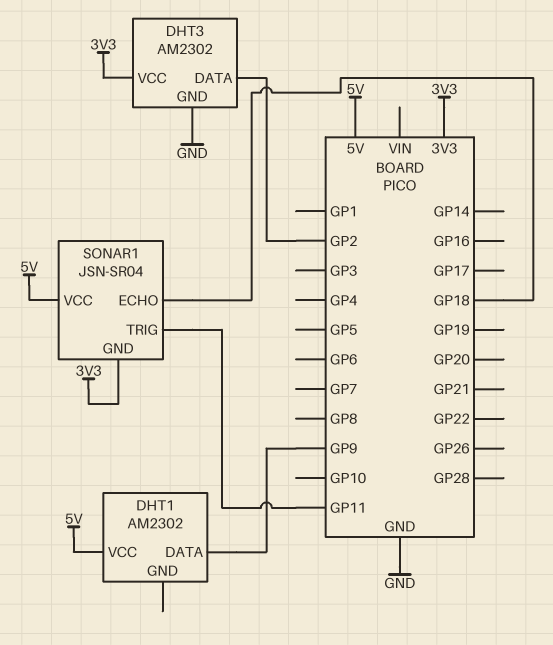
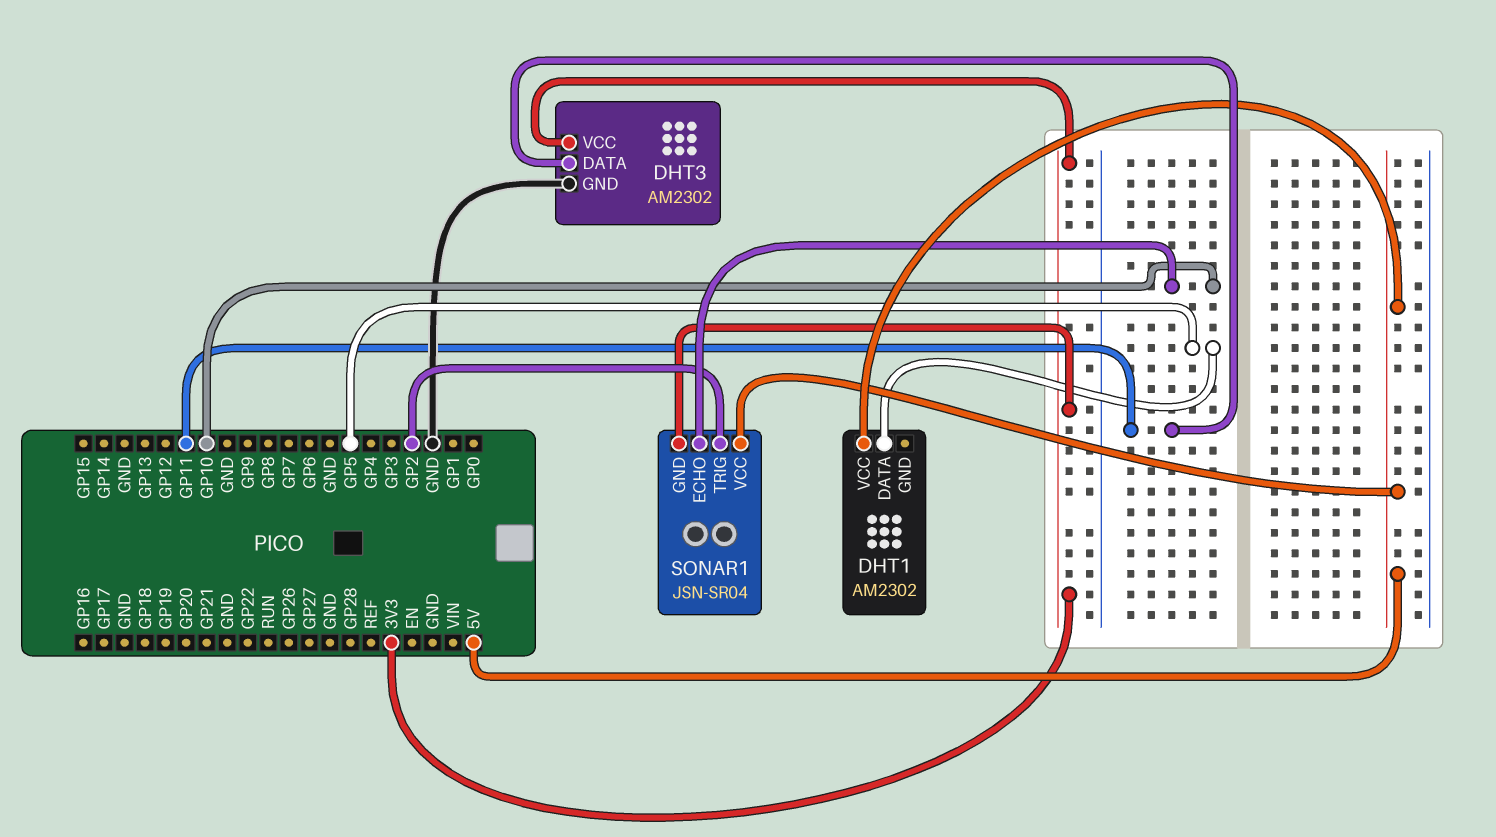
DHT1 pin DATA: GP9 -> GP5
DHT3 pin DATA: GP2 -> GP11
SONAR1 pin ECHO: GP18 -> GP10
SONAR1 pin TRIG: GP11 -> GP2

